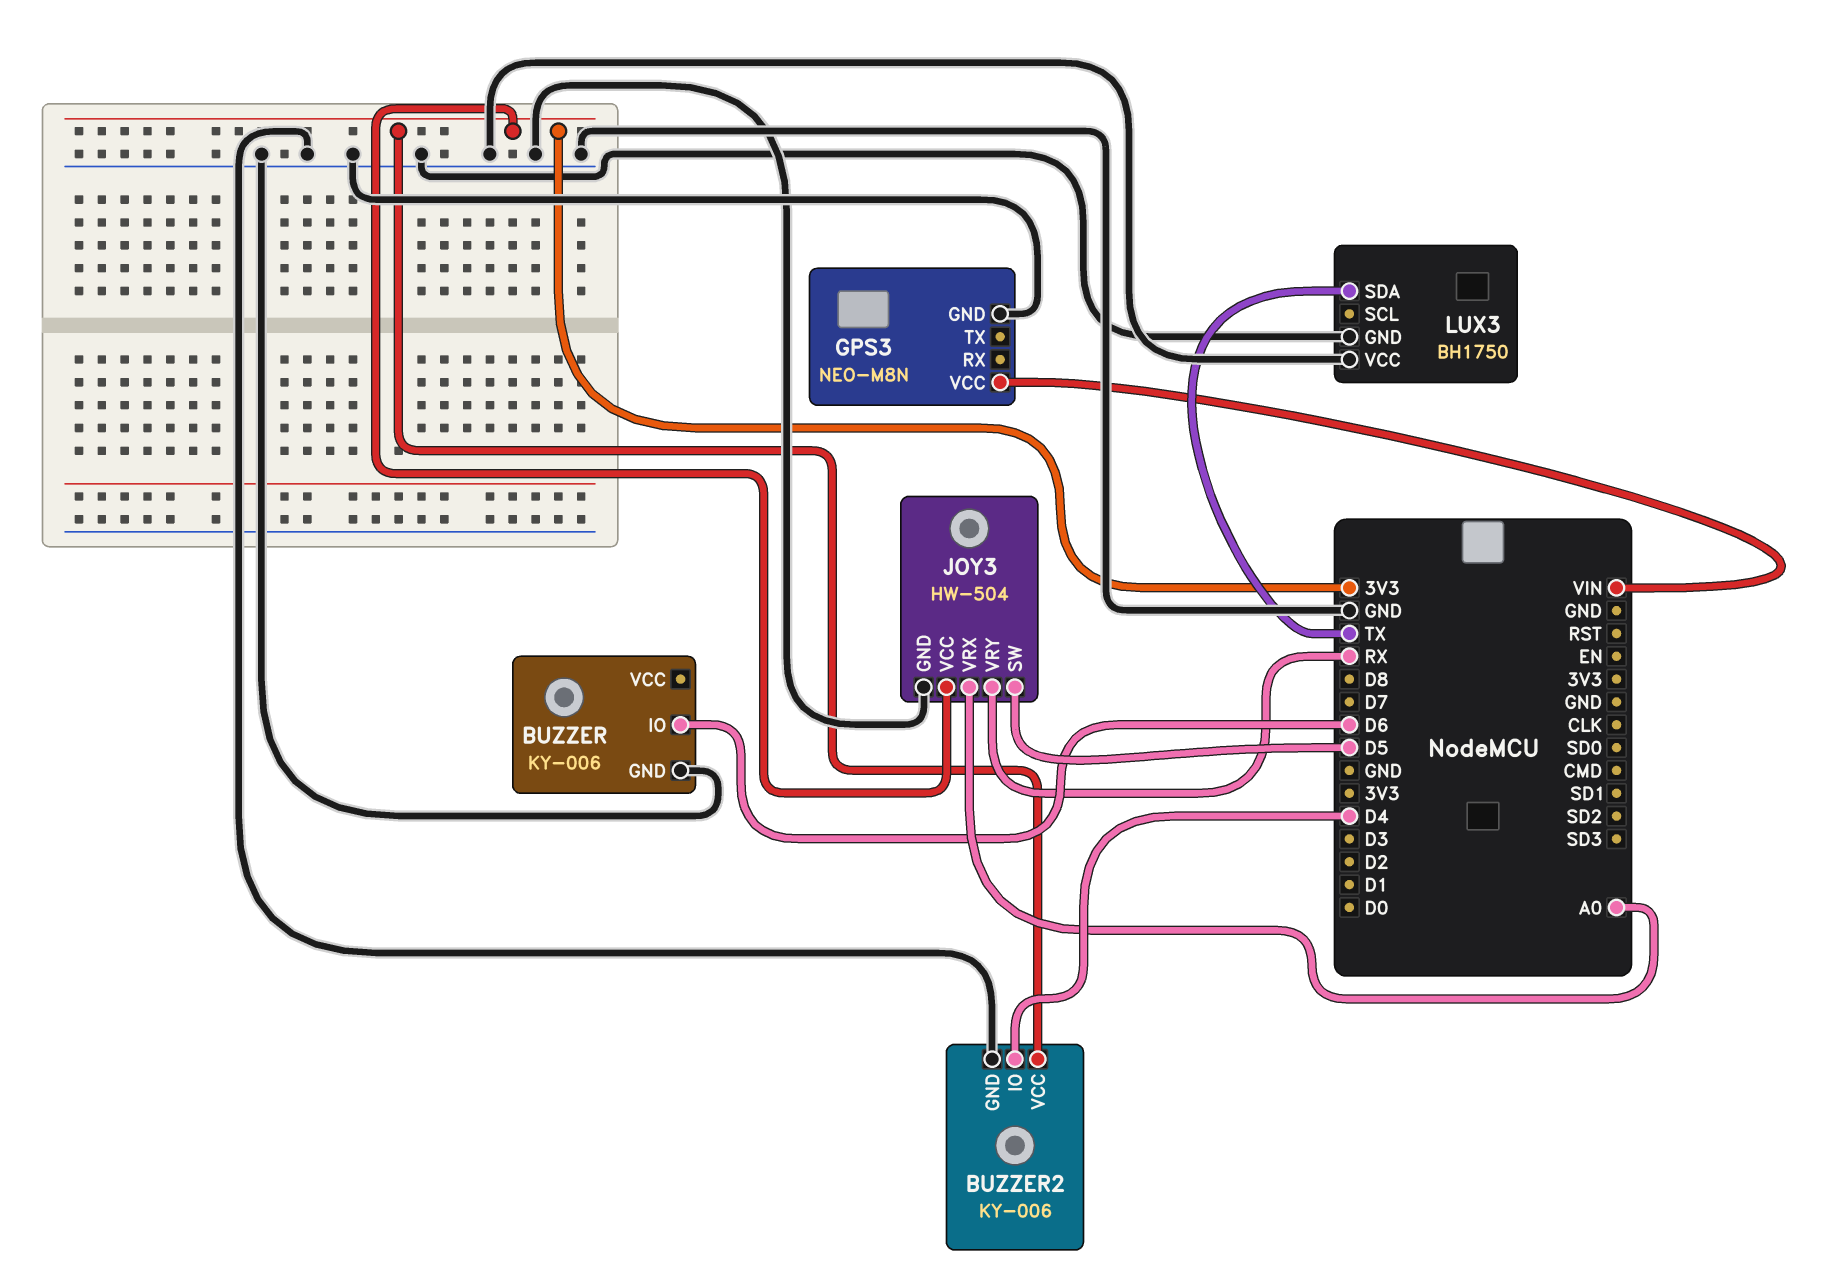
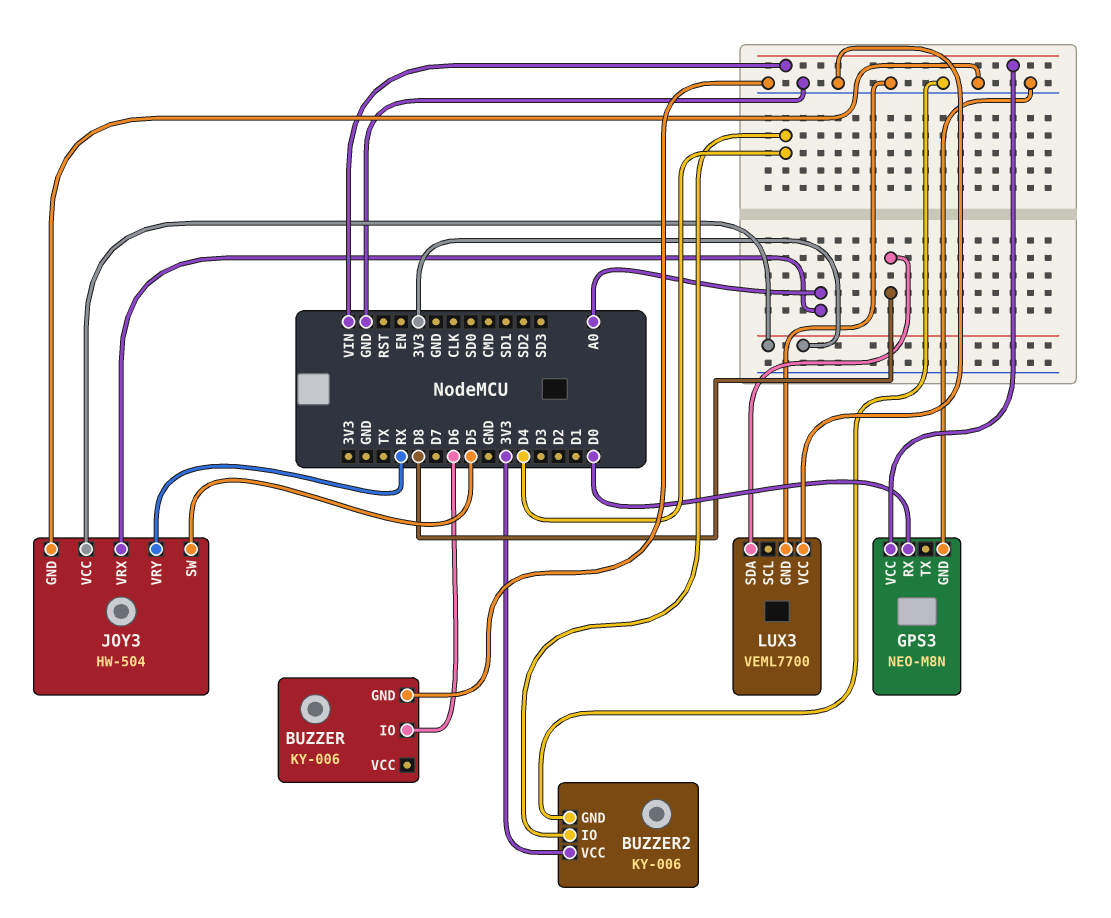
GPS3 pin RX: none -> D0
LUX3: BH1750 -> VEML7700
LUX3 pin SDA: TX -> D8

